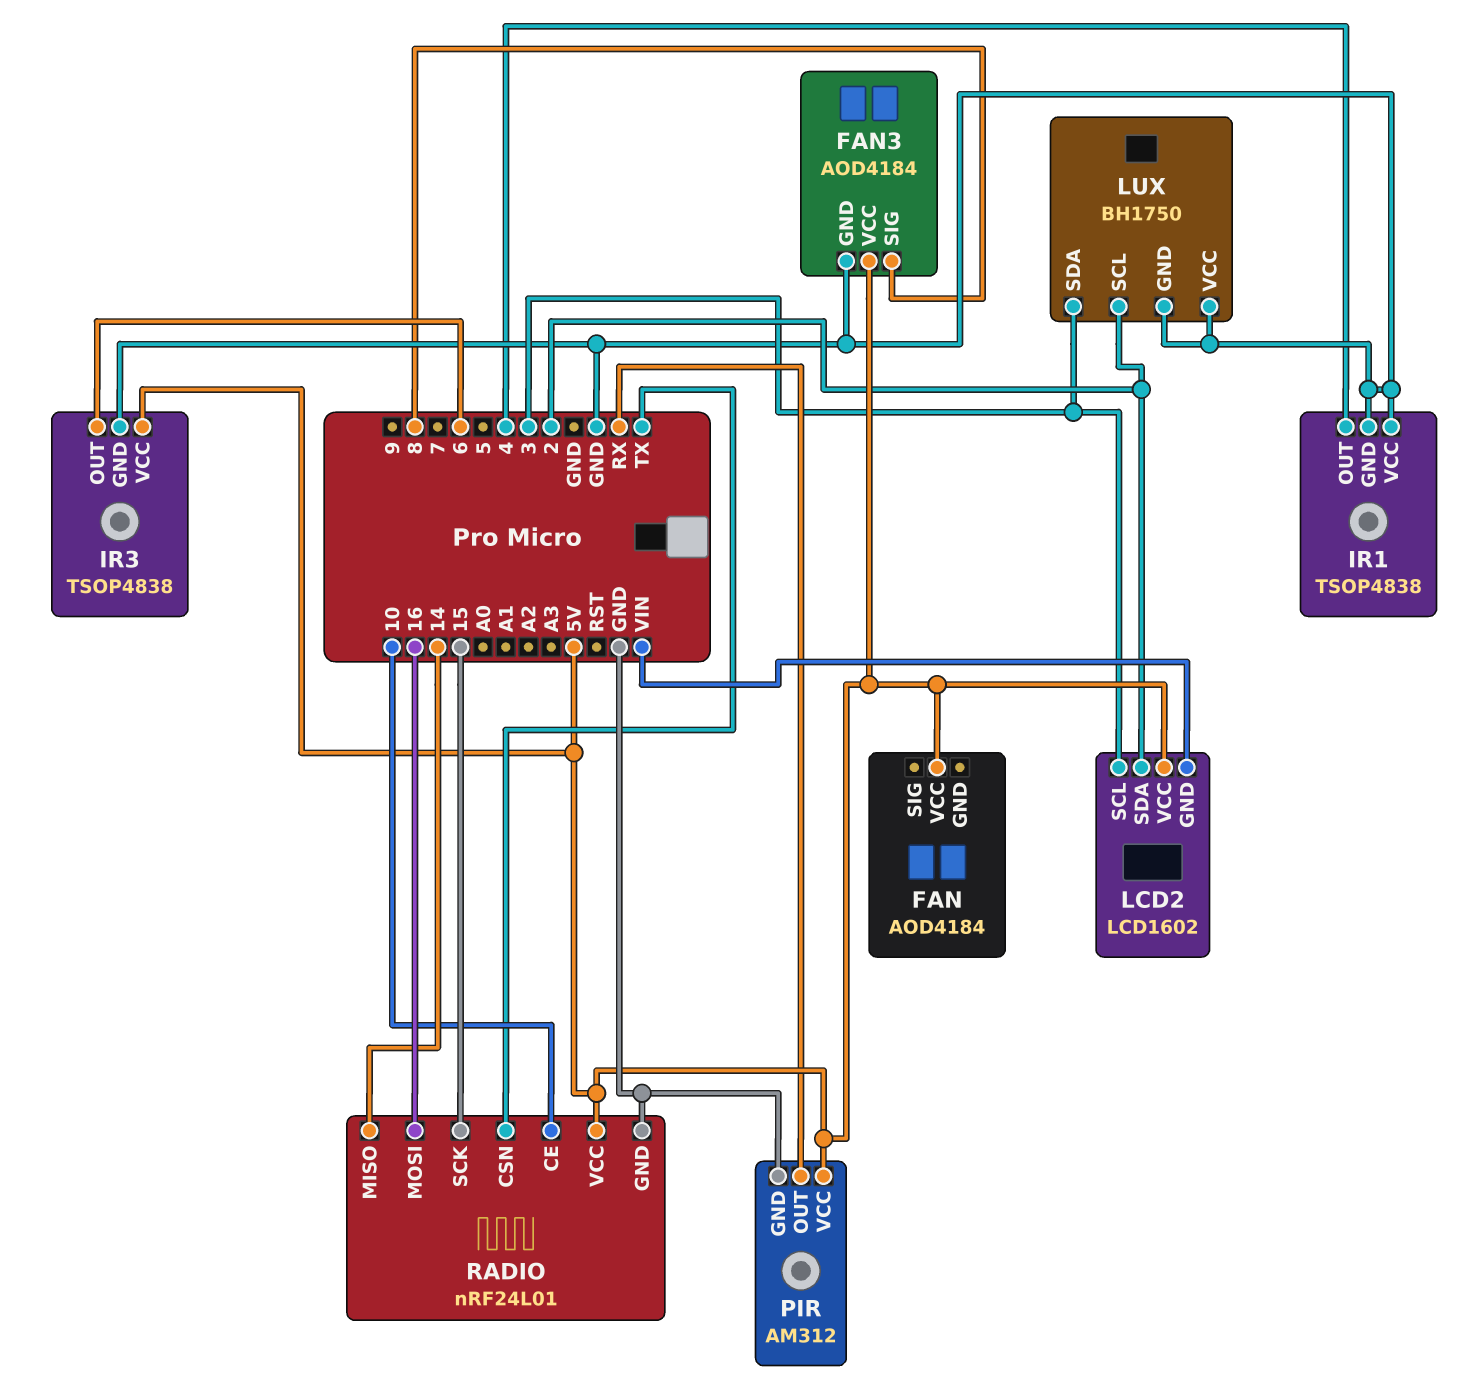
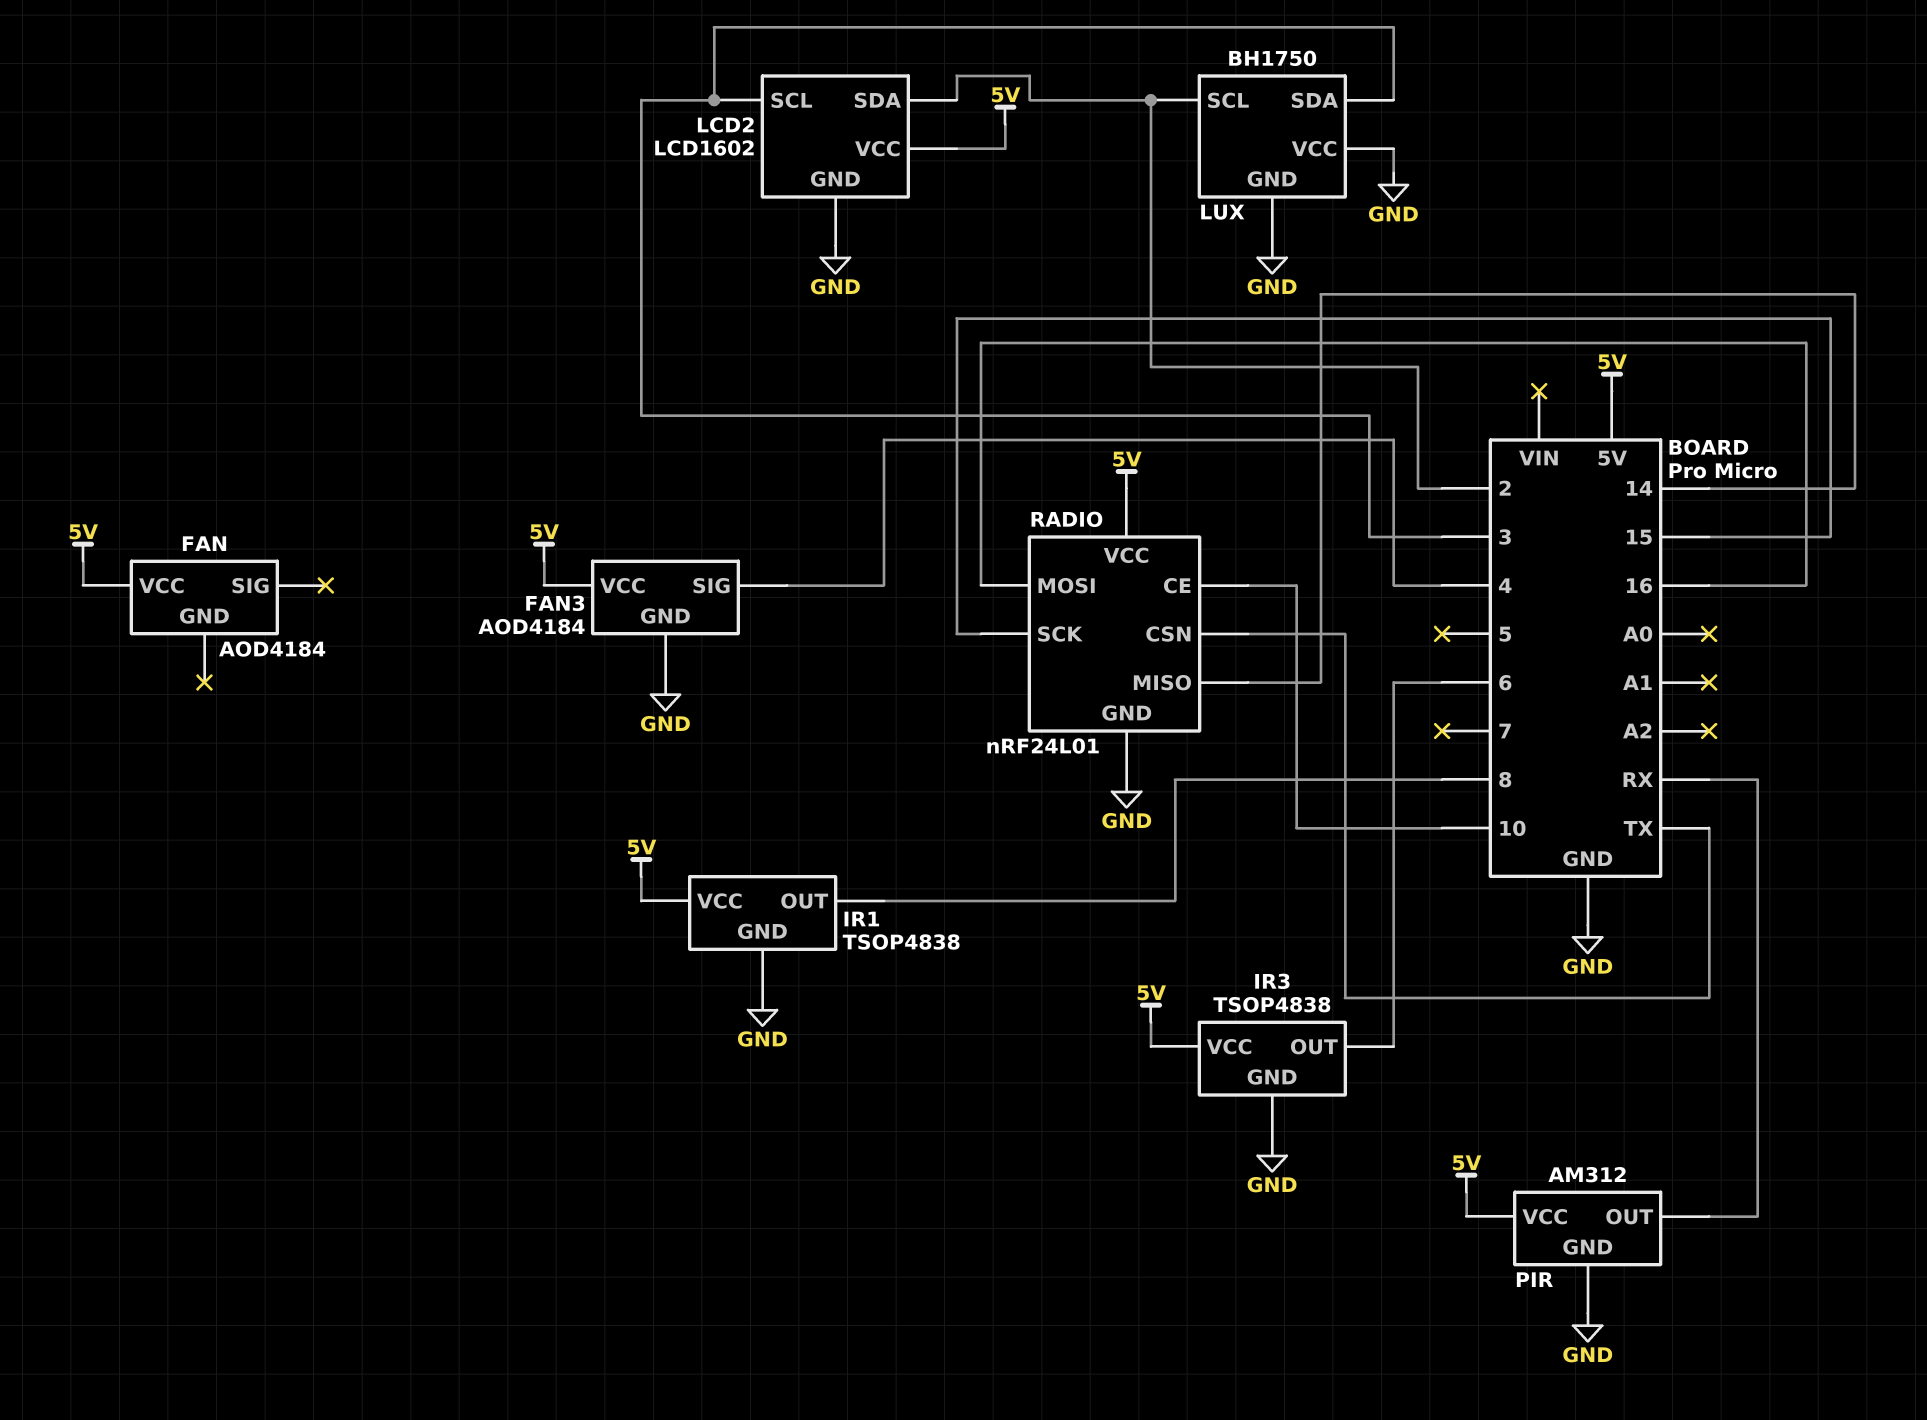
FAN3 pin SIG: 8 -> 4
IR1 pin OUT: 4 -> 8
IR1 pin VCC: GND -> 5V
LCD2 pin GND: VIN -> GND

